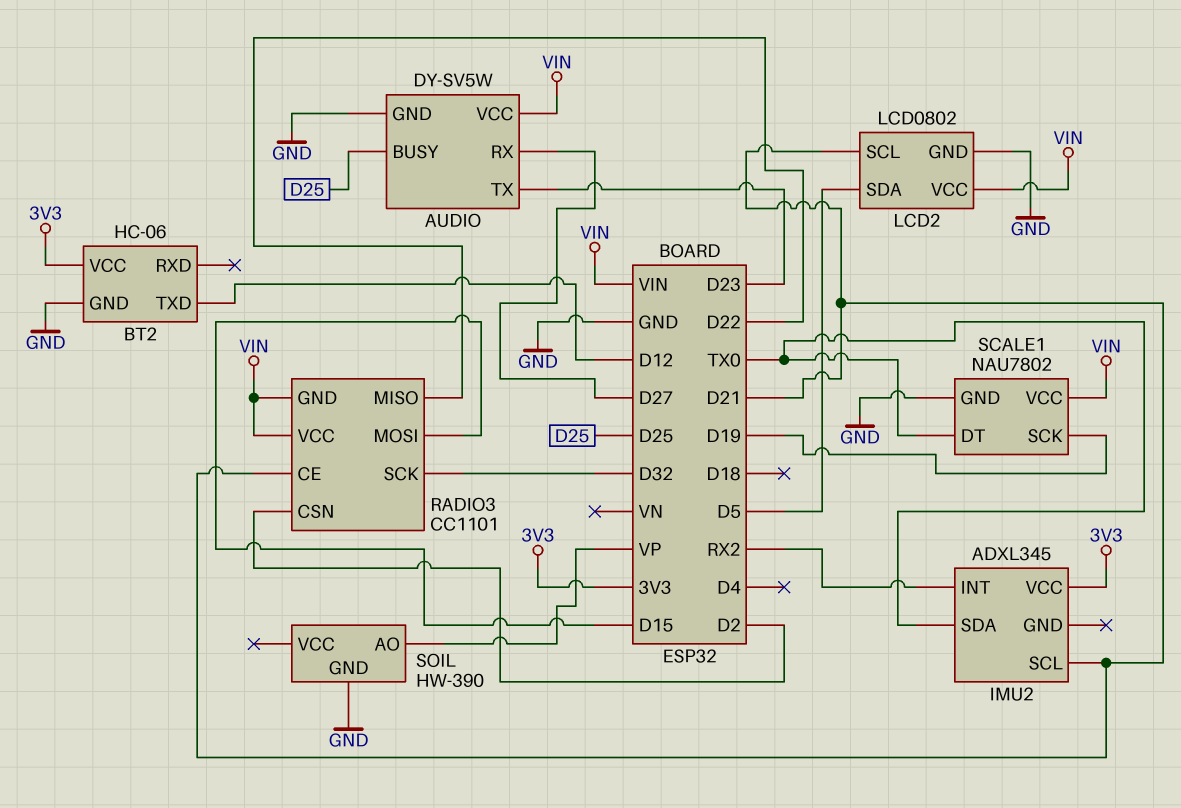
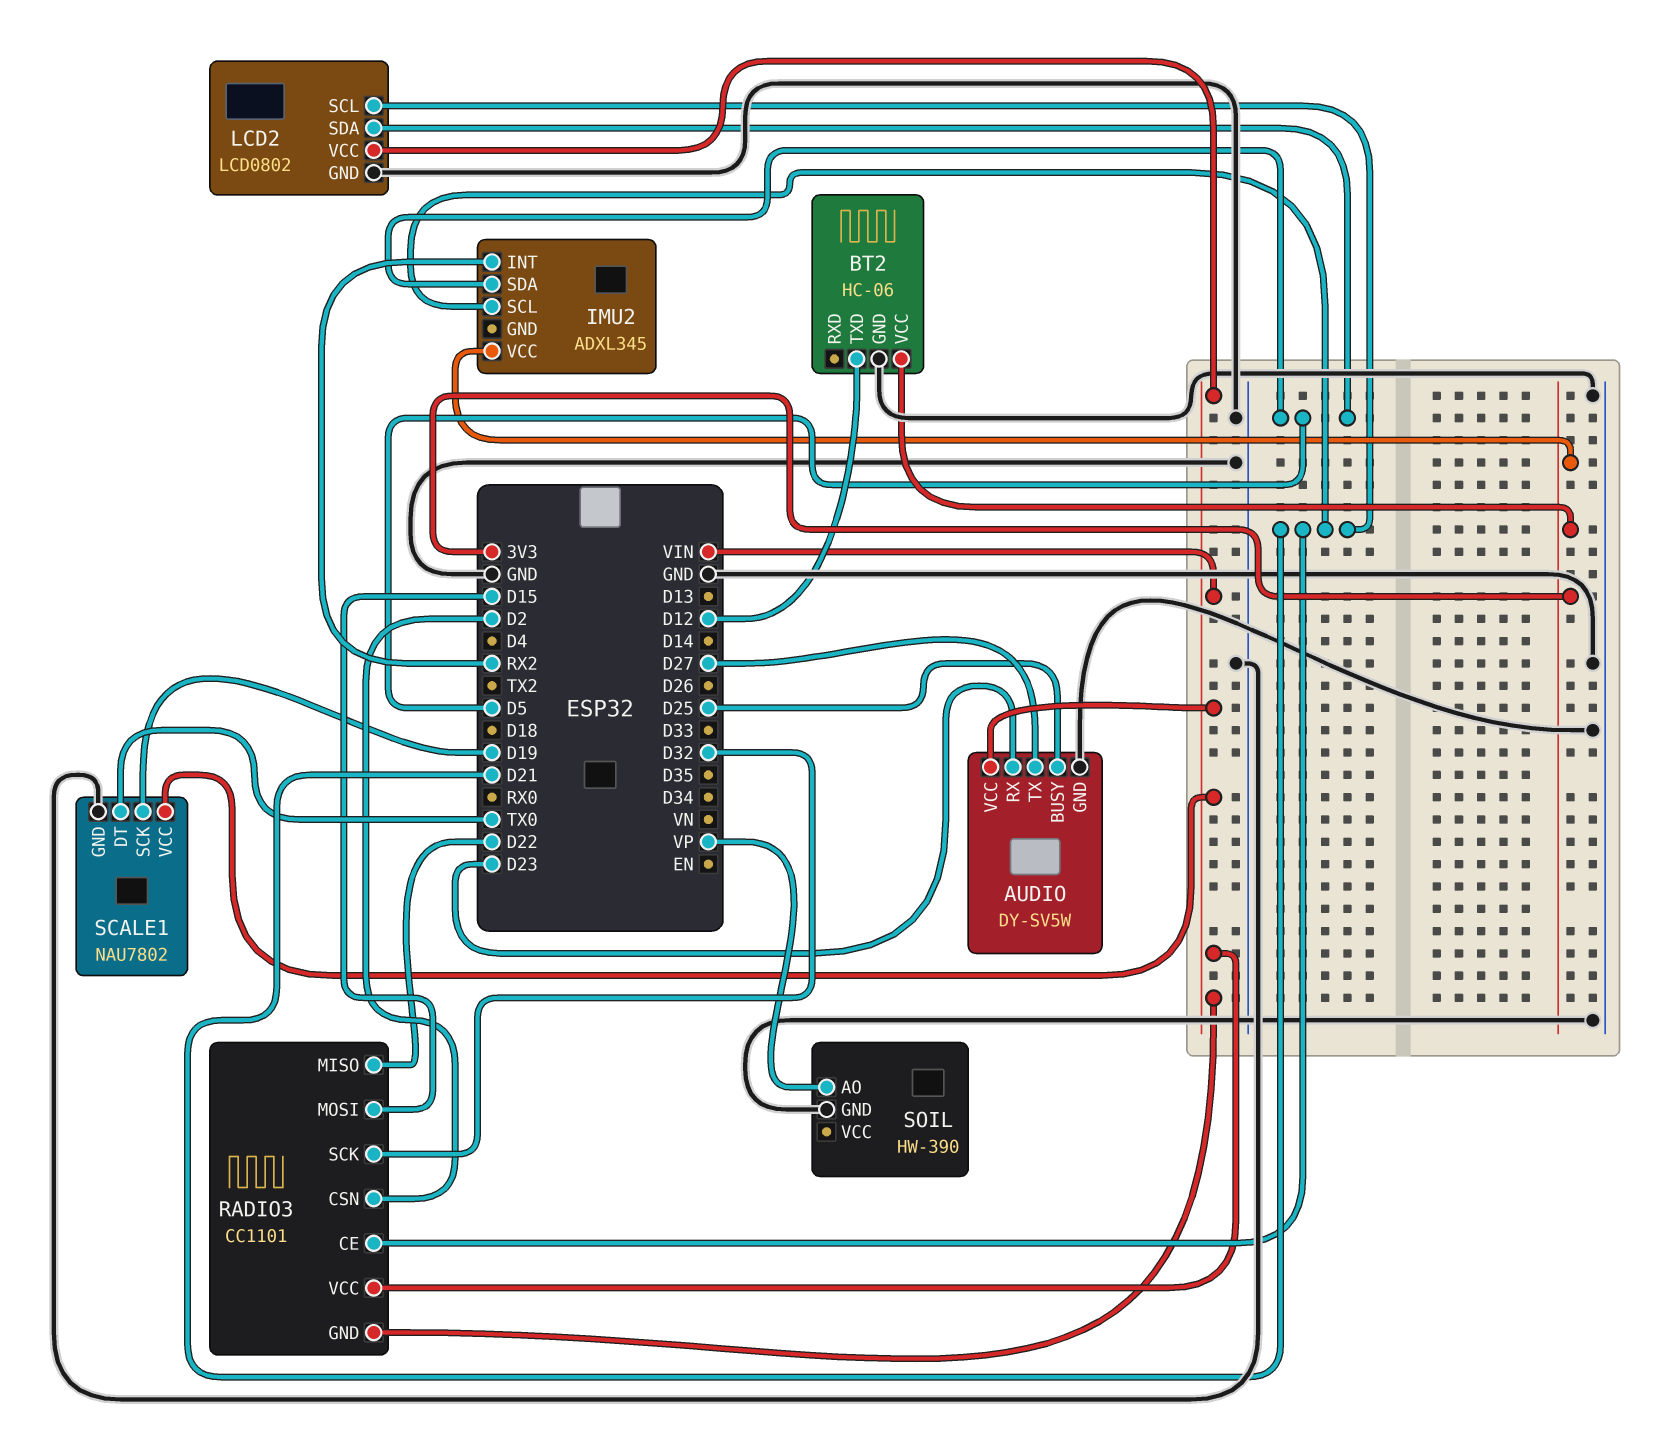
AUDIO pin RX: D27 -> D23
AUDIO pin TX: D23 -> D27
IMU2 pin SDA: TX0 -> D5

